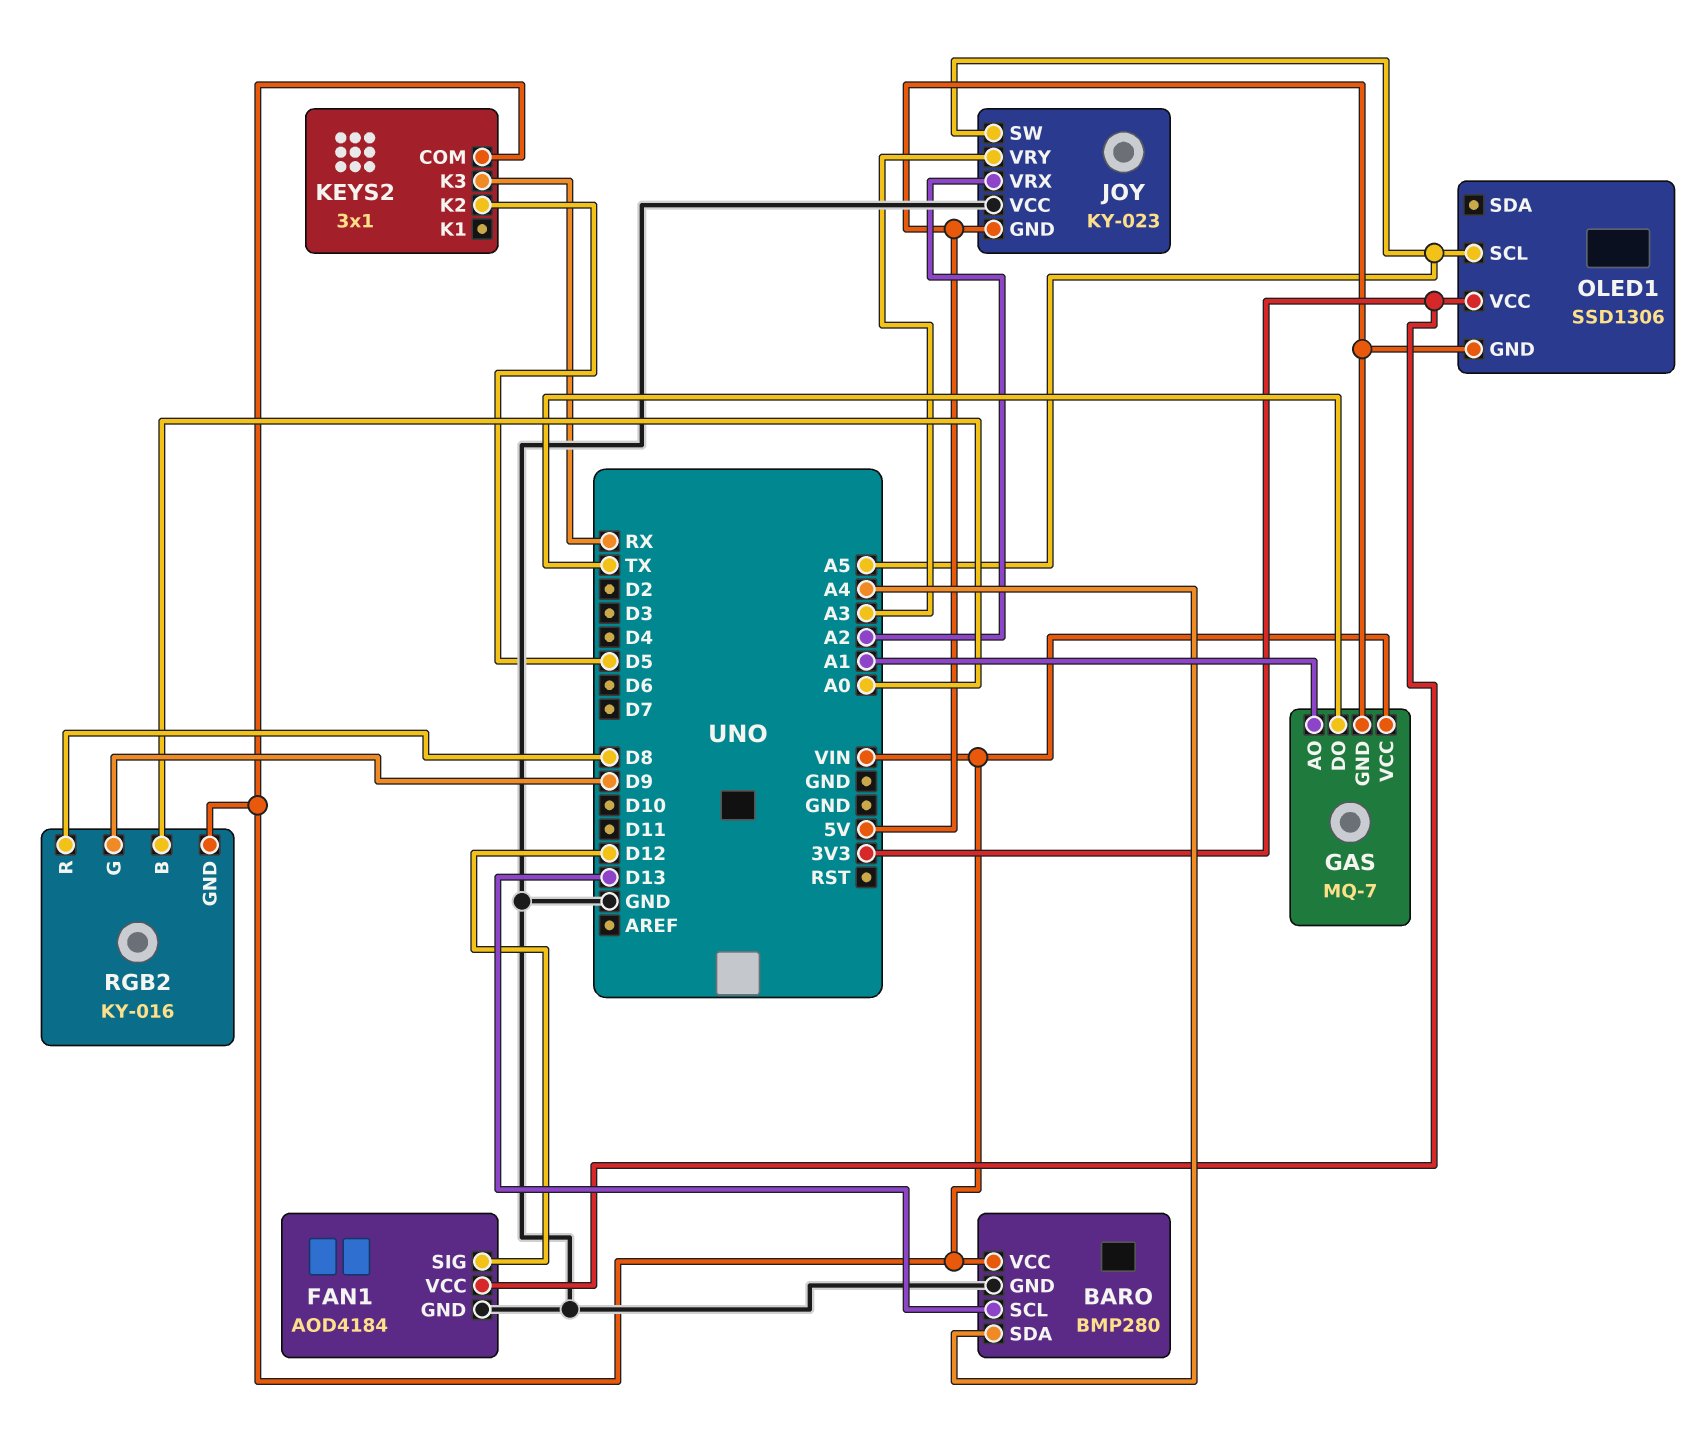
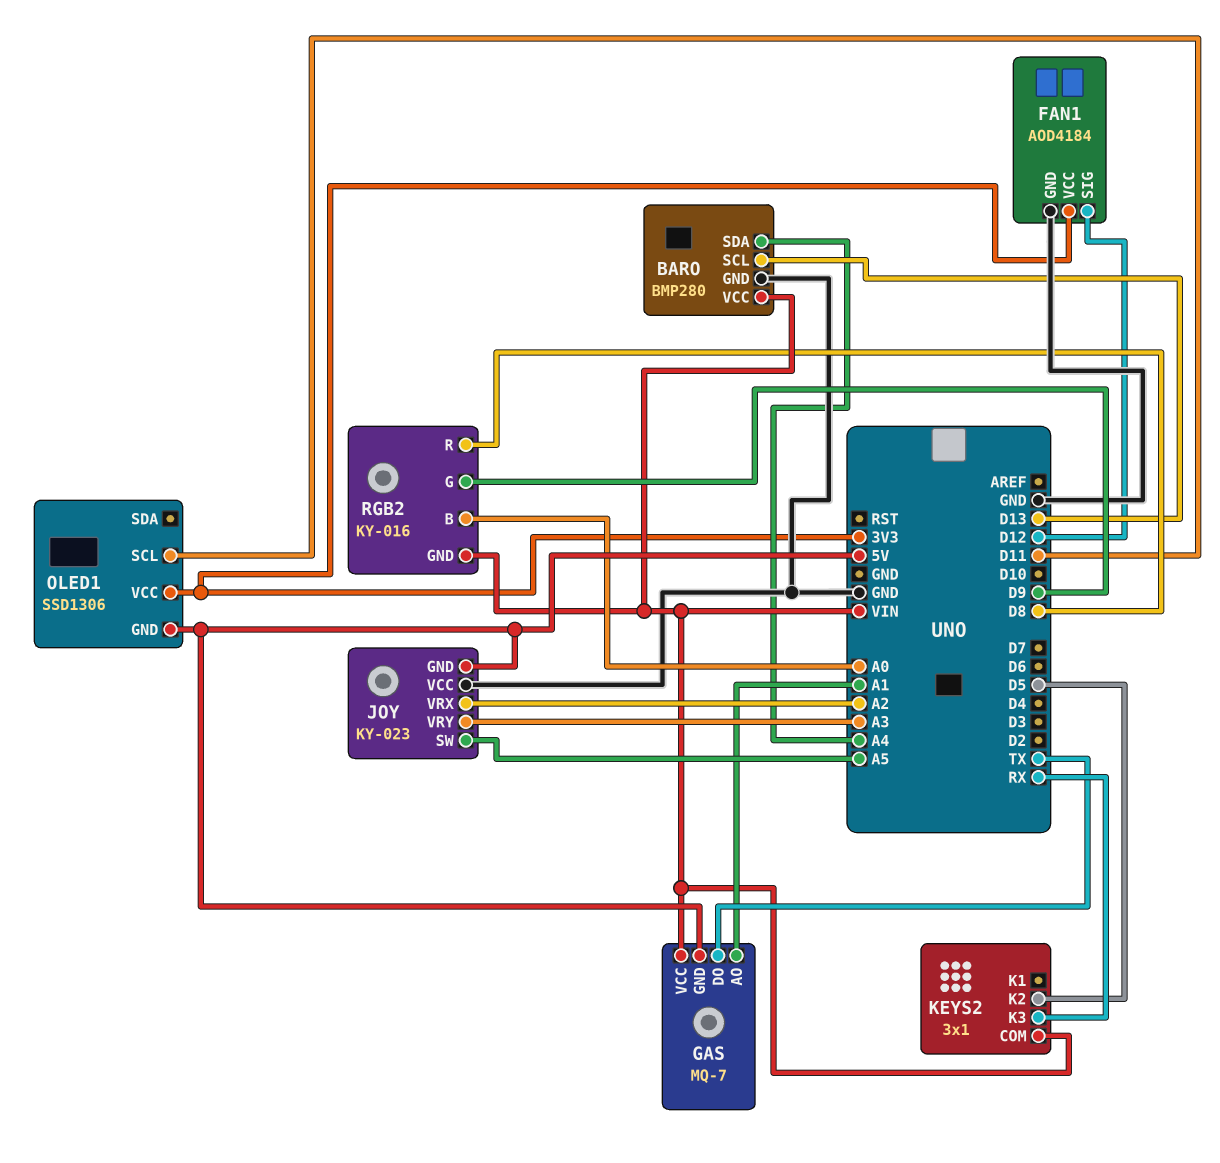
OLED1 pin SCL: A5 -> D11

